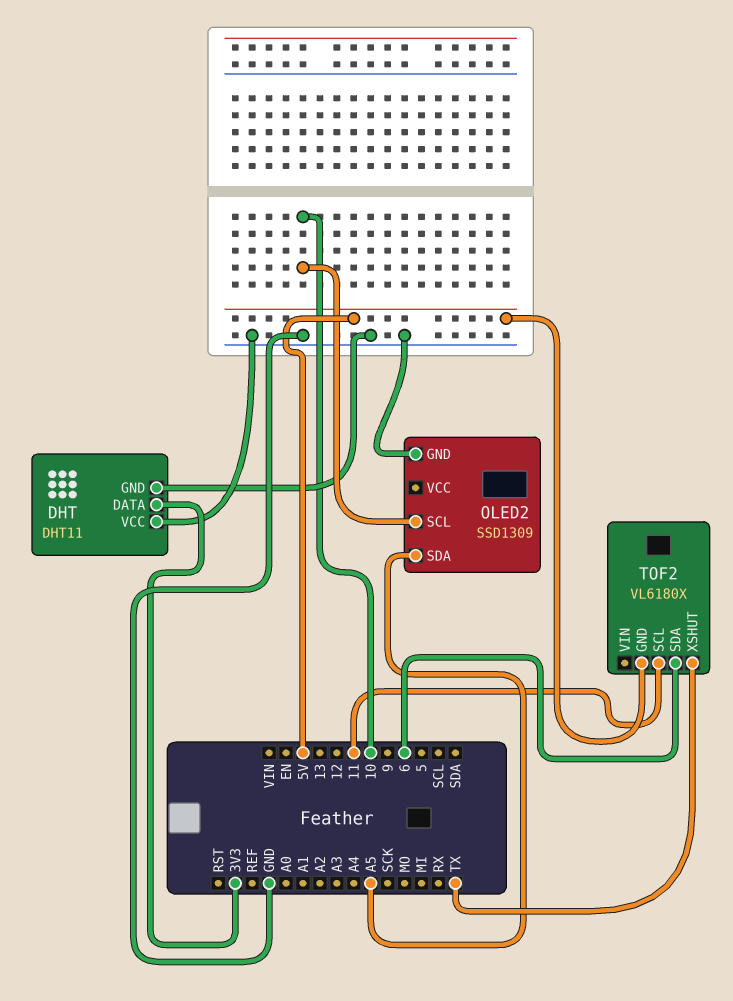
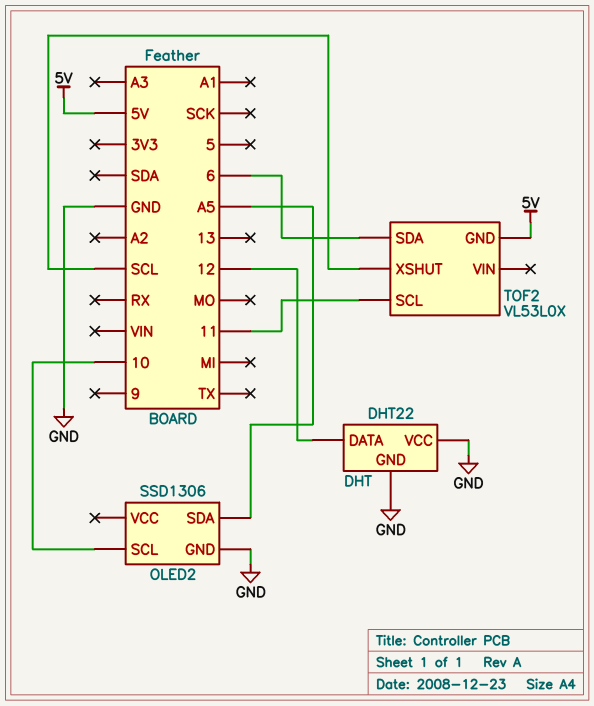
DHT: DHT11 -> DHT22
DHT pin DATA: 3V3 -> 12
OLED2: SSD1309 -> SSD1306
TOF2: VL6180X -> VL53L0X
TOF2 pin XSHUT: TX -> SCL

